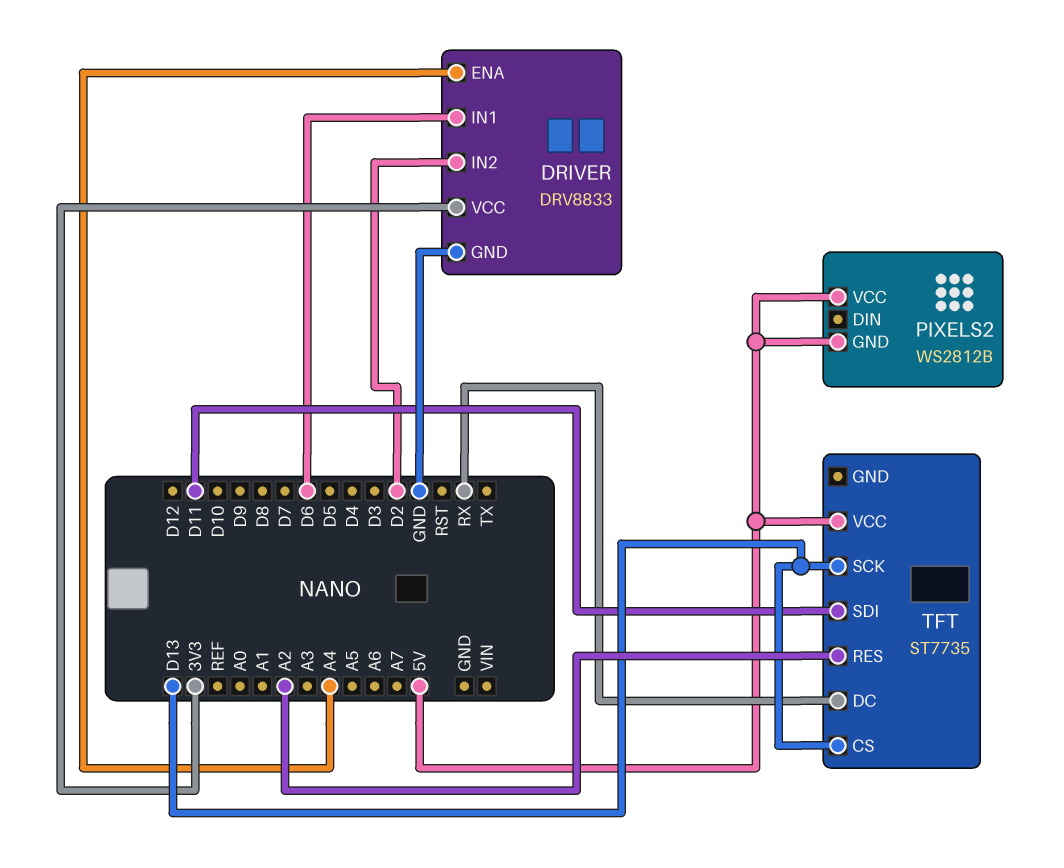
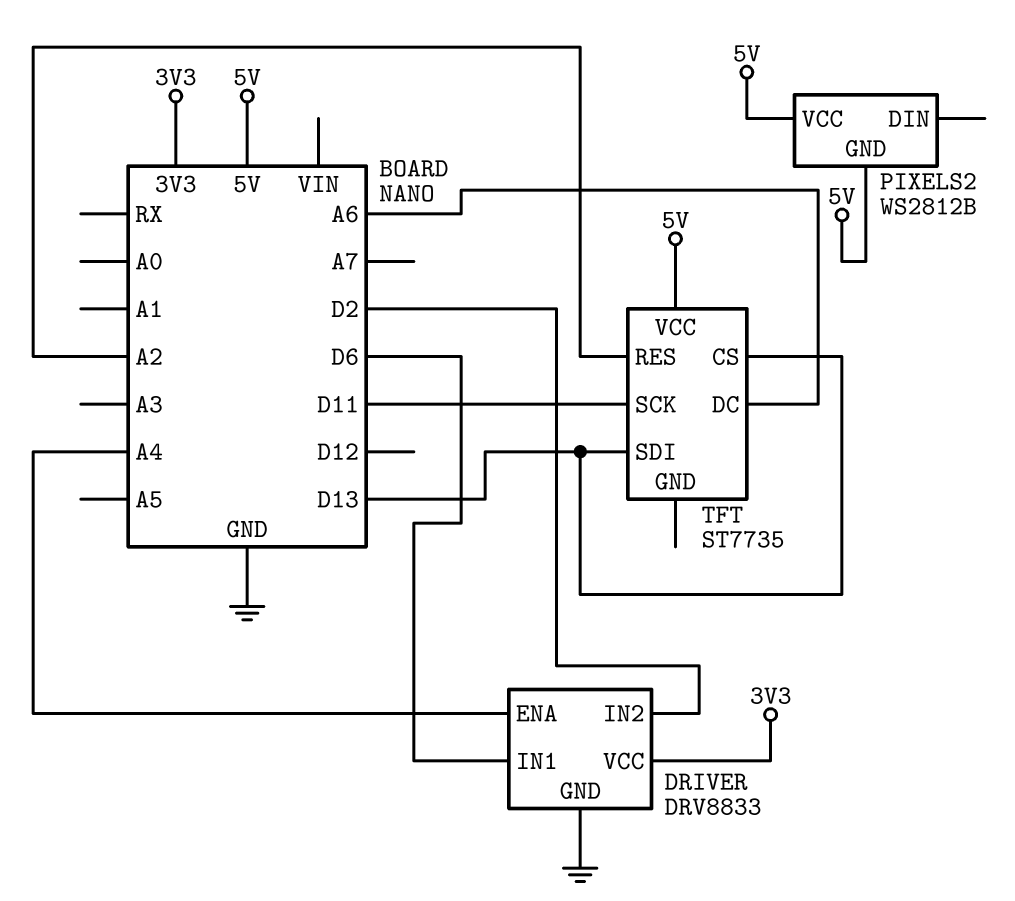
TFT pin DC: RX -> A6
TFT pin SCK: D13 -> D11
TFT pin SDI: D11 -> D13

